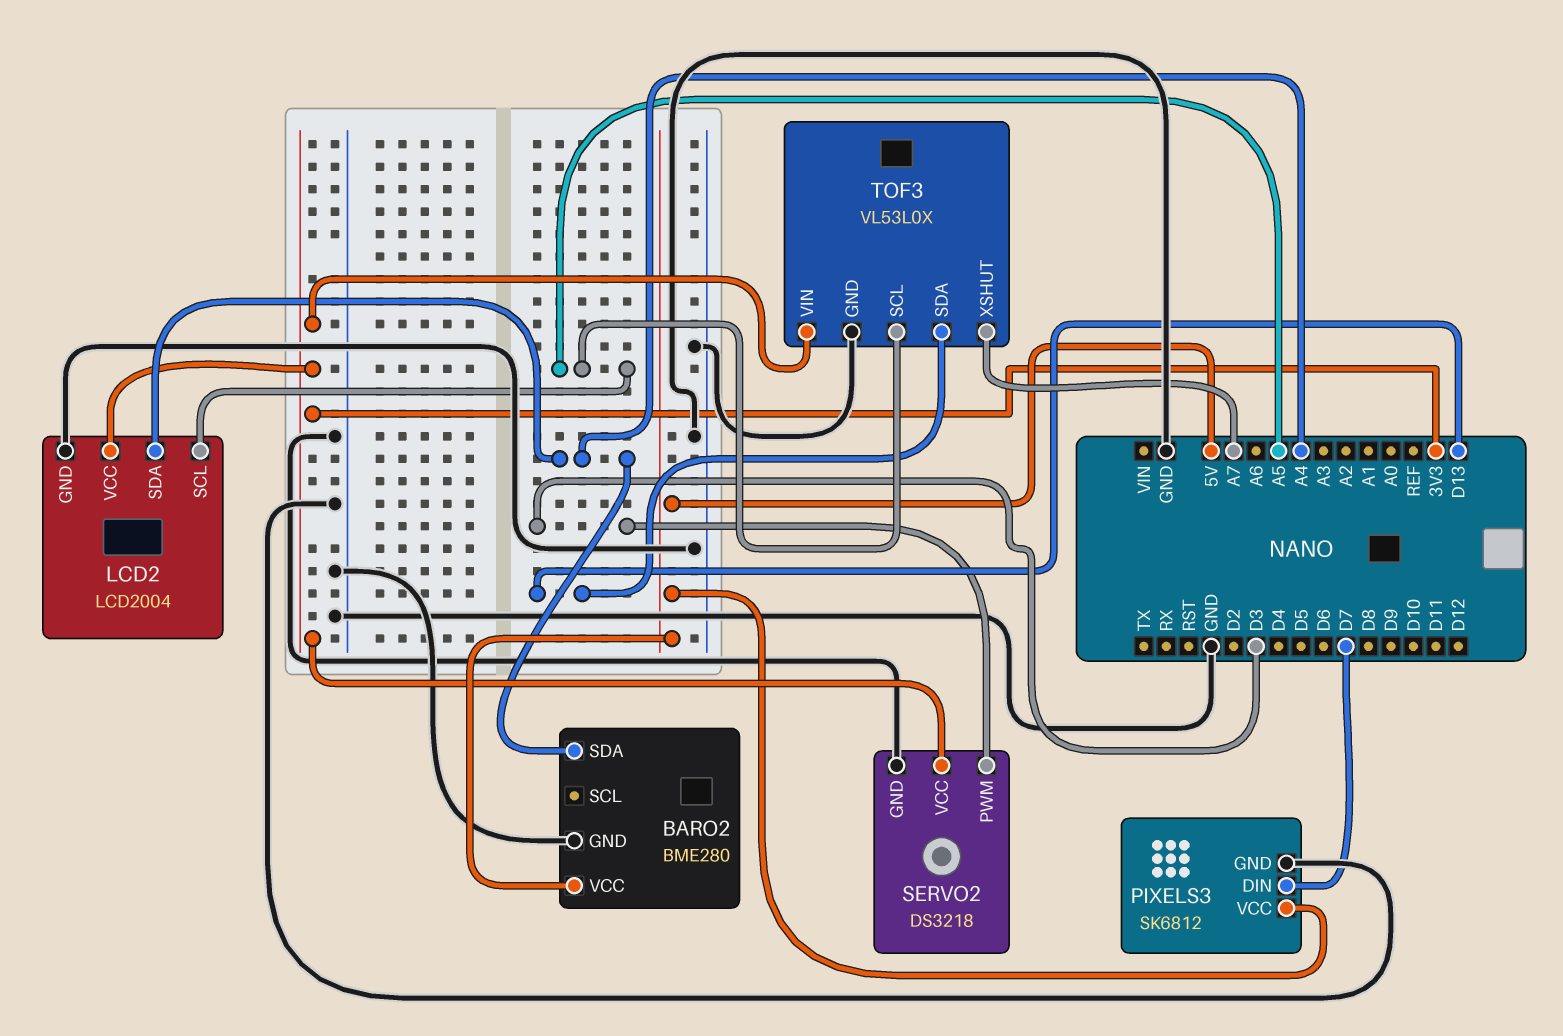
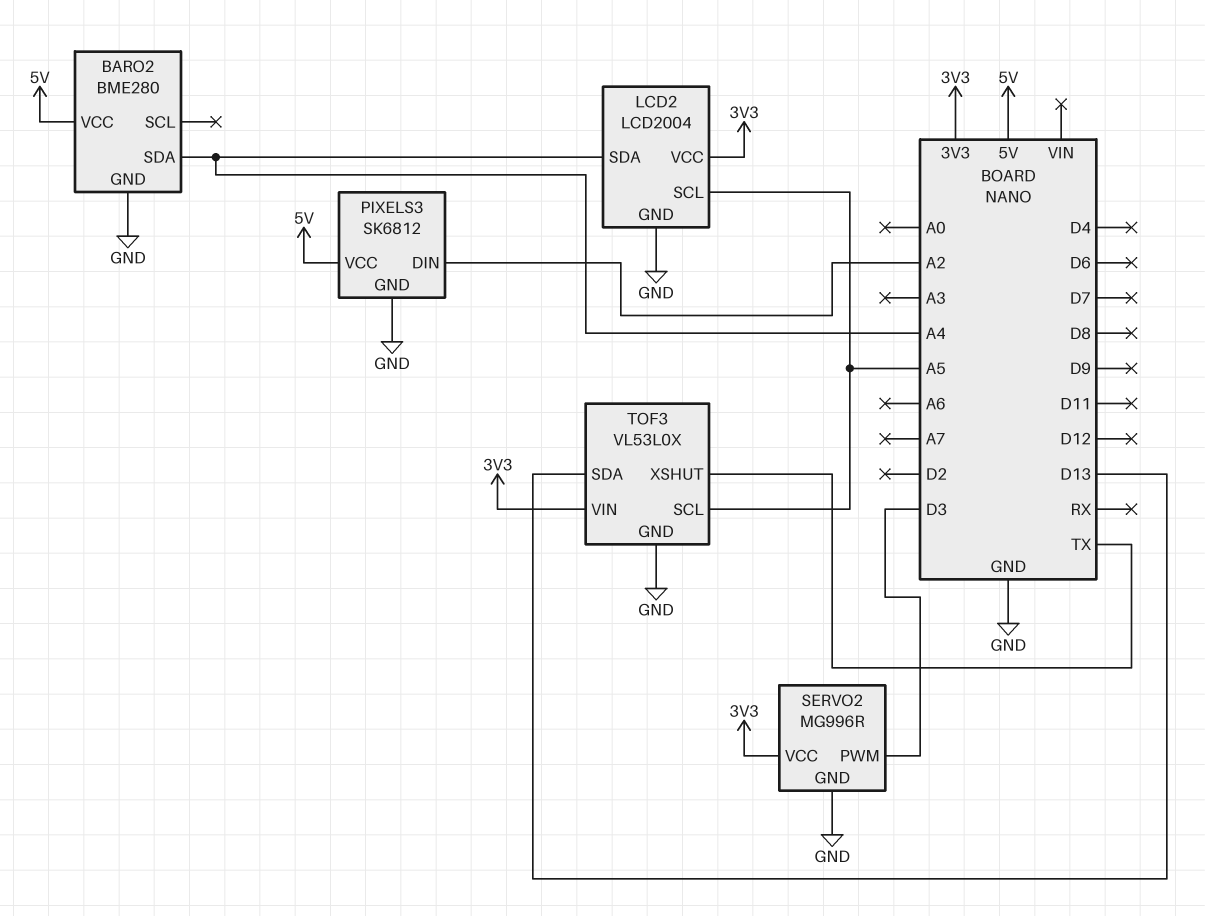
PIXELS3 pin DIN: D7 -> A2
SERVO2: DS3218 -> MG996R
TOF3 pin XSHUT: A7 -> TX

